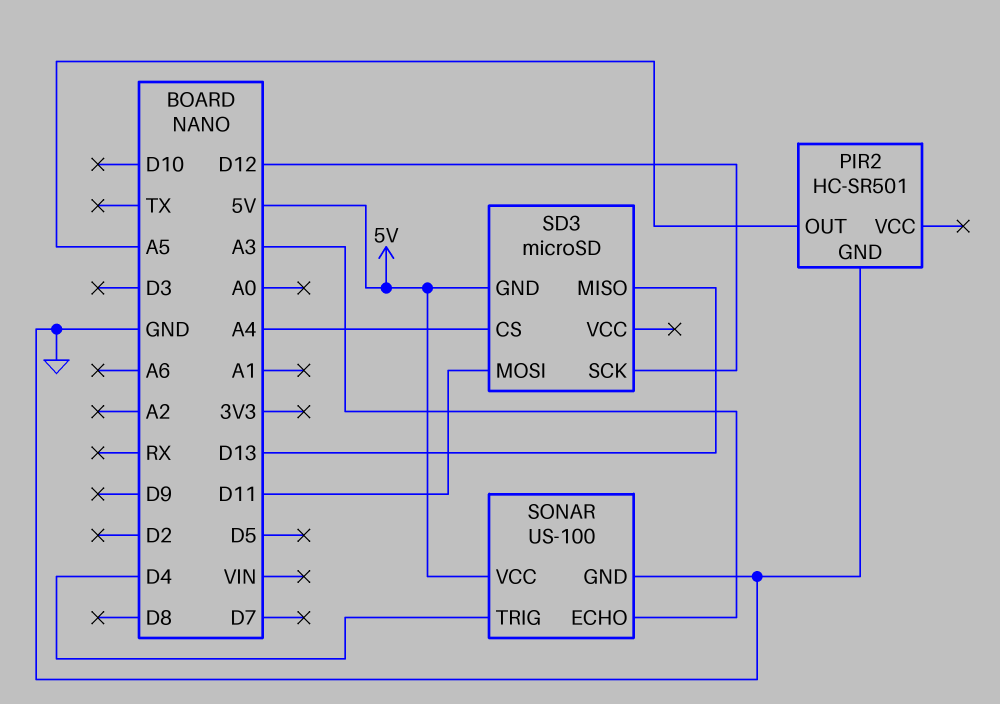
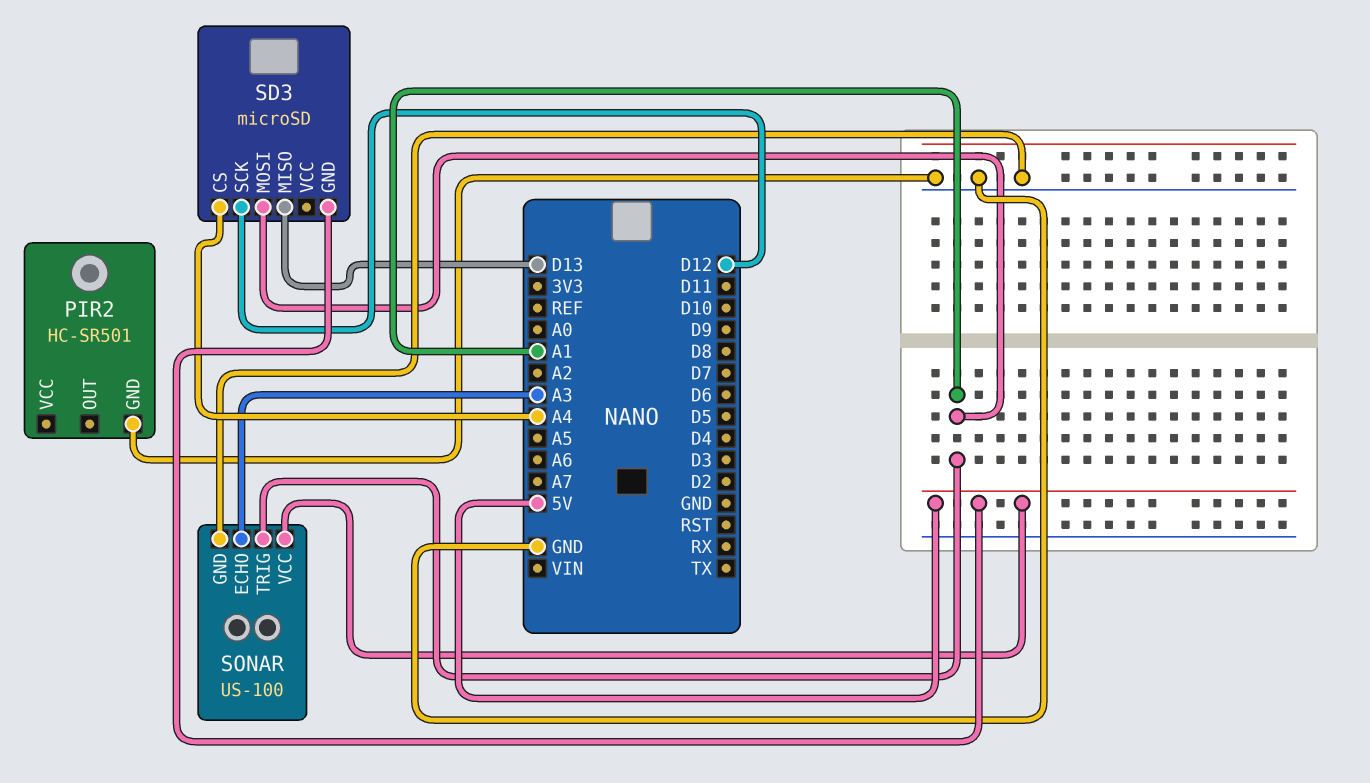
PIR2 pin OUT: A5 -> none
SD3 pin MOSI: D11 -> A1
SONAR pin TRIG: D4 -> A1

